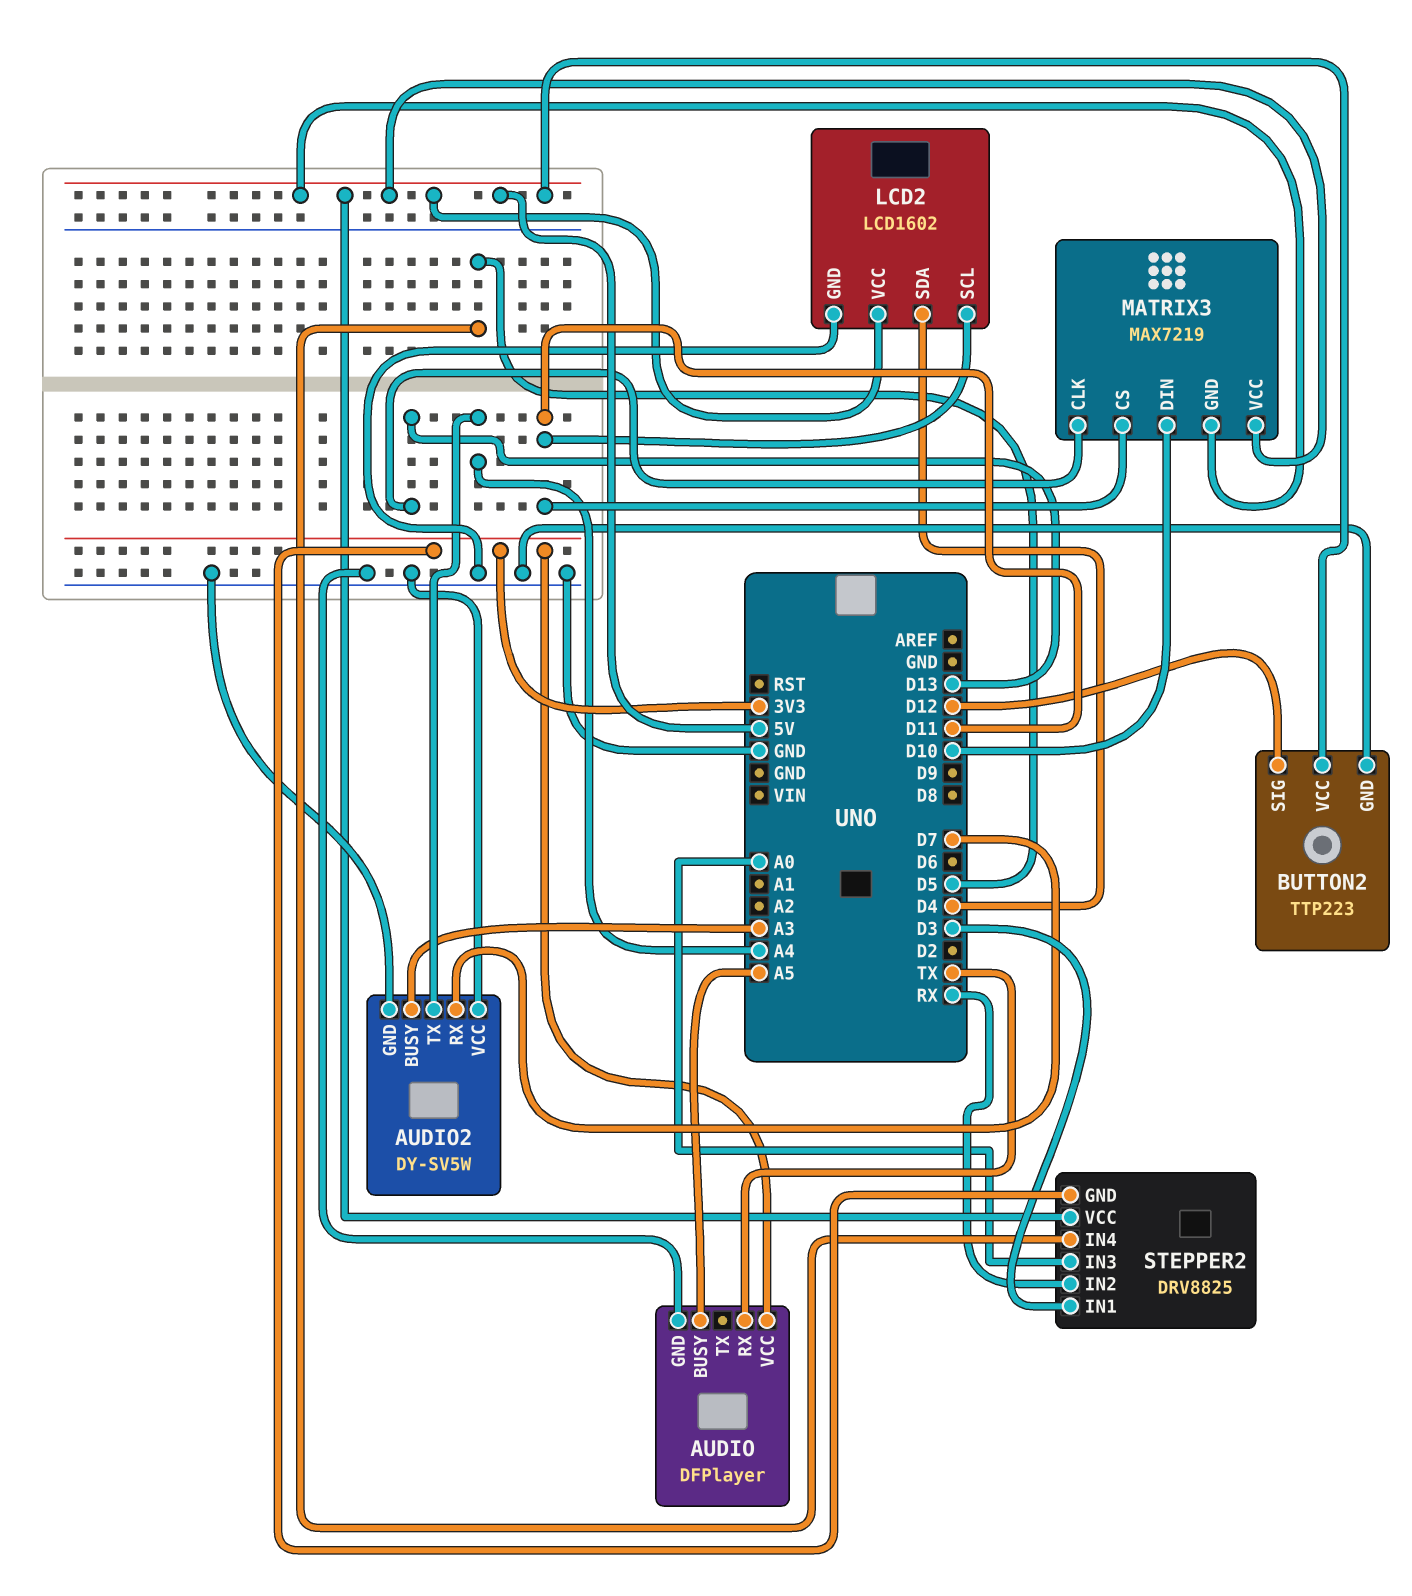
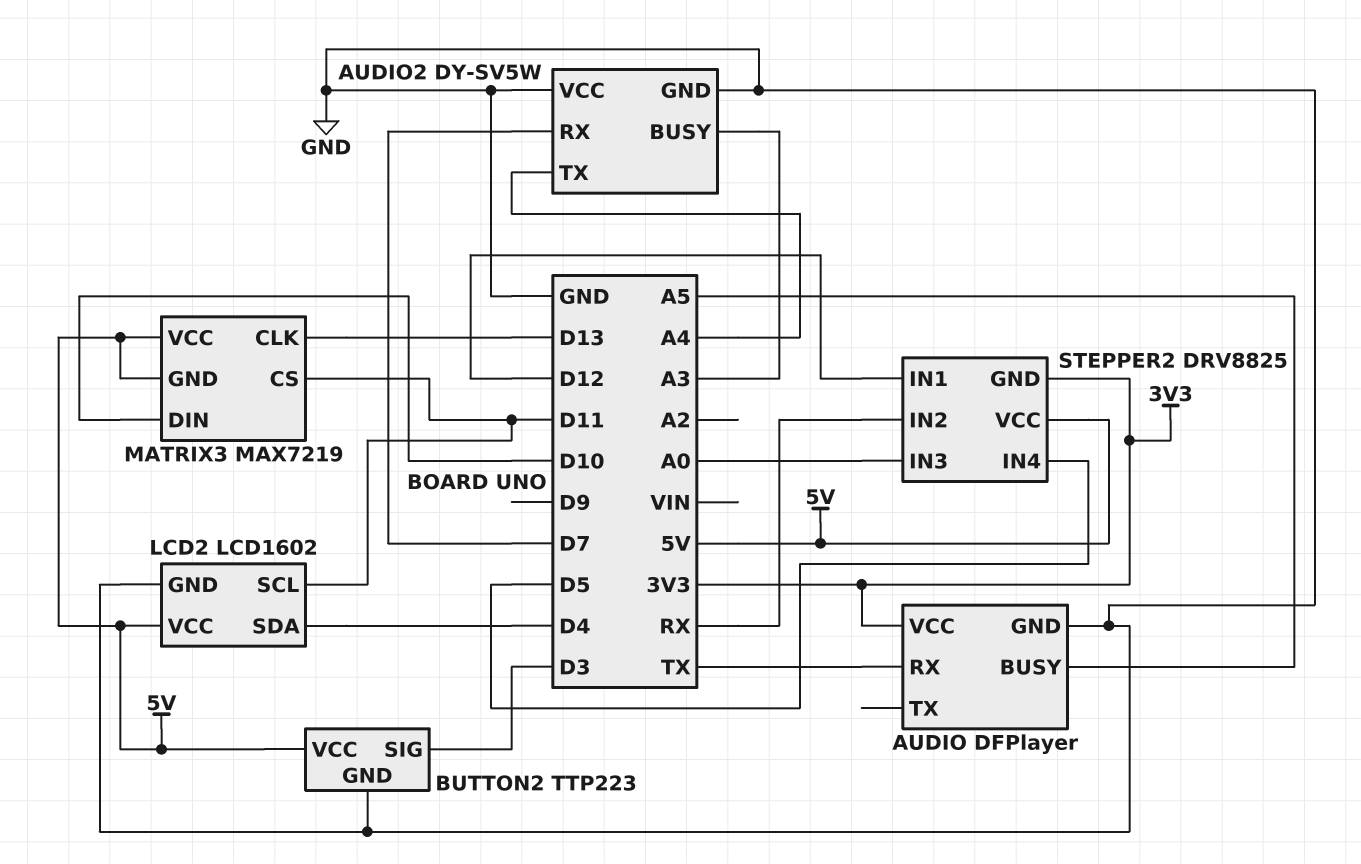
BUTTON2 pin SIG: D12 -> D3
STEPPER2 pin IN1: D3 -> D12

